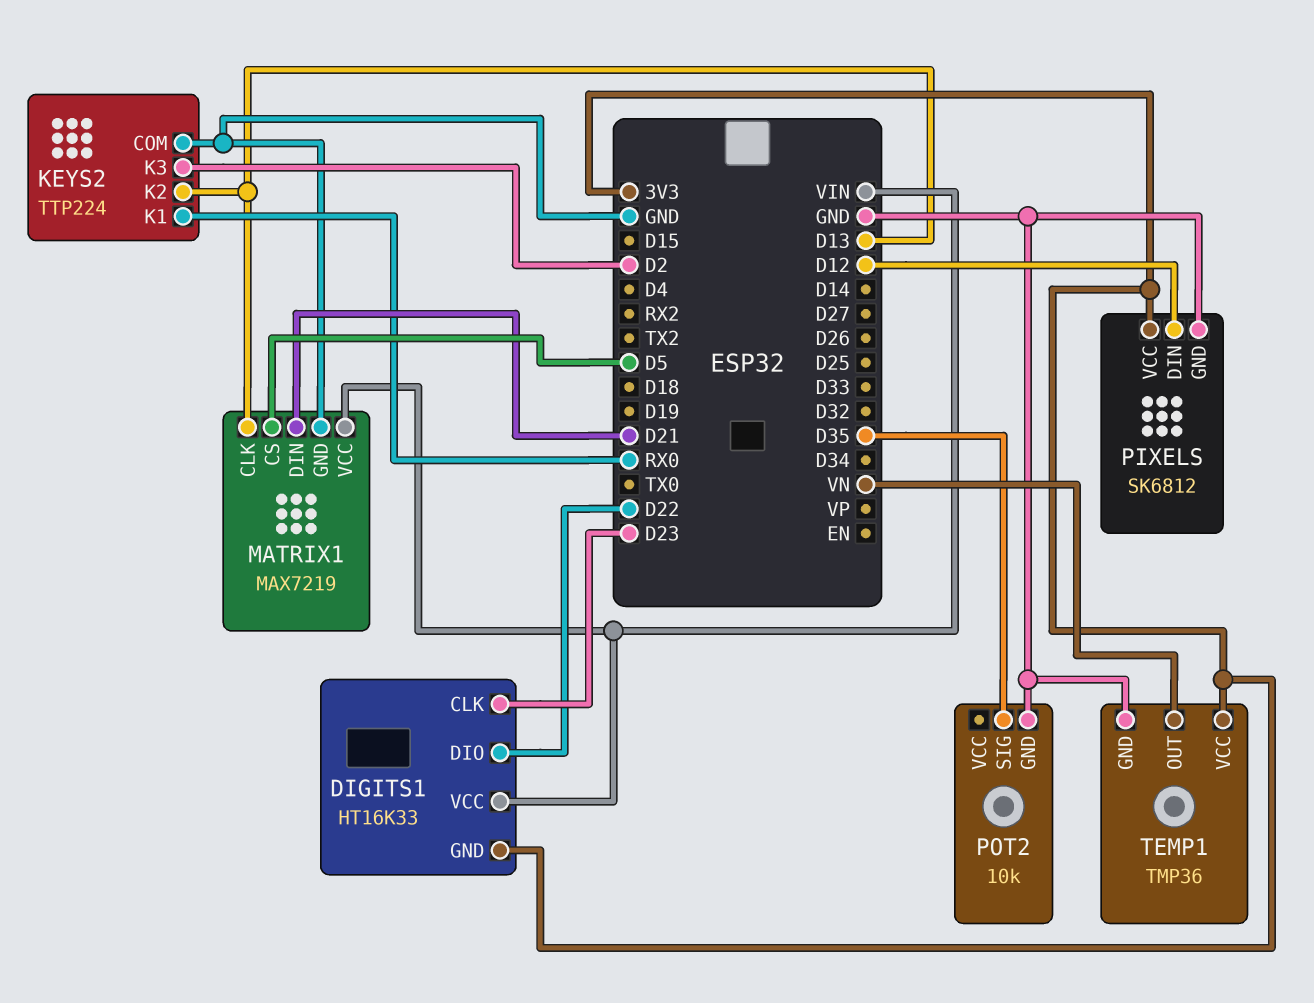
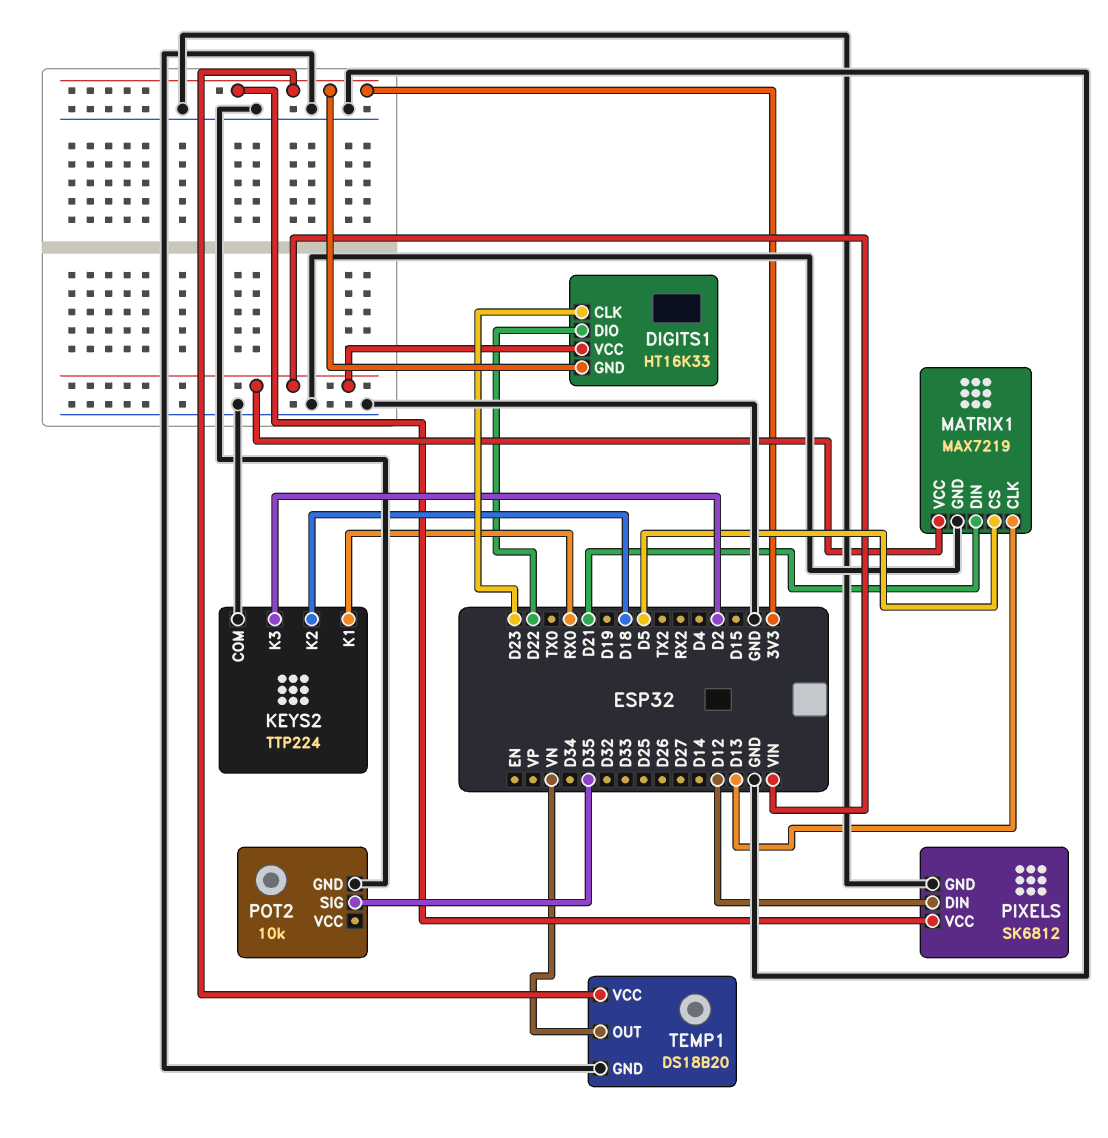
KEYS2 pin K2: D13 -> D18
TEMP1: TMP36 -> DS18B20

